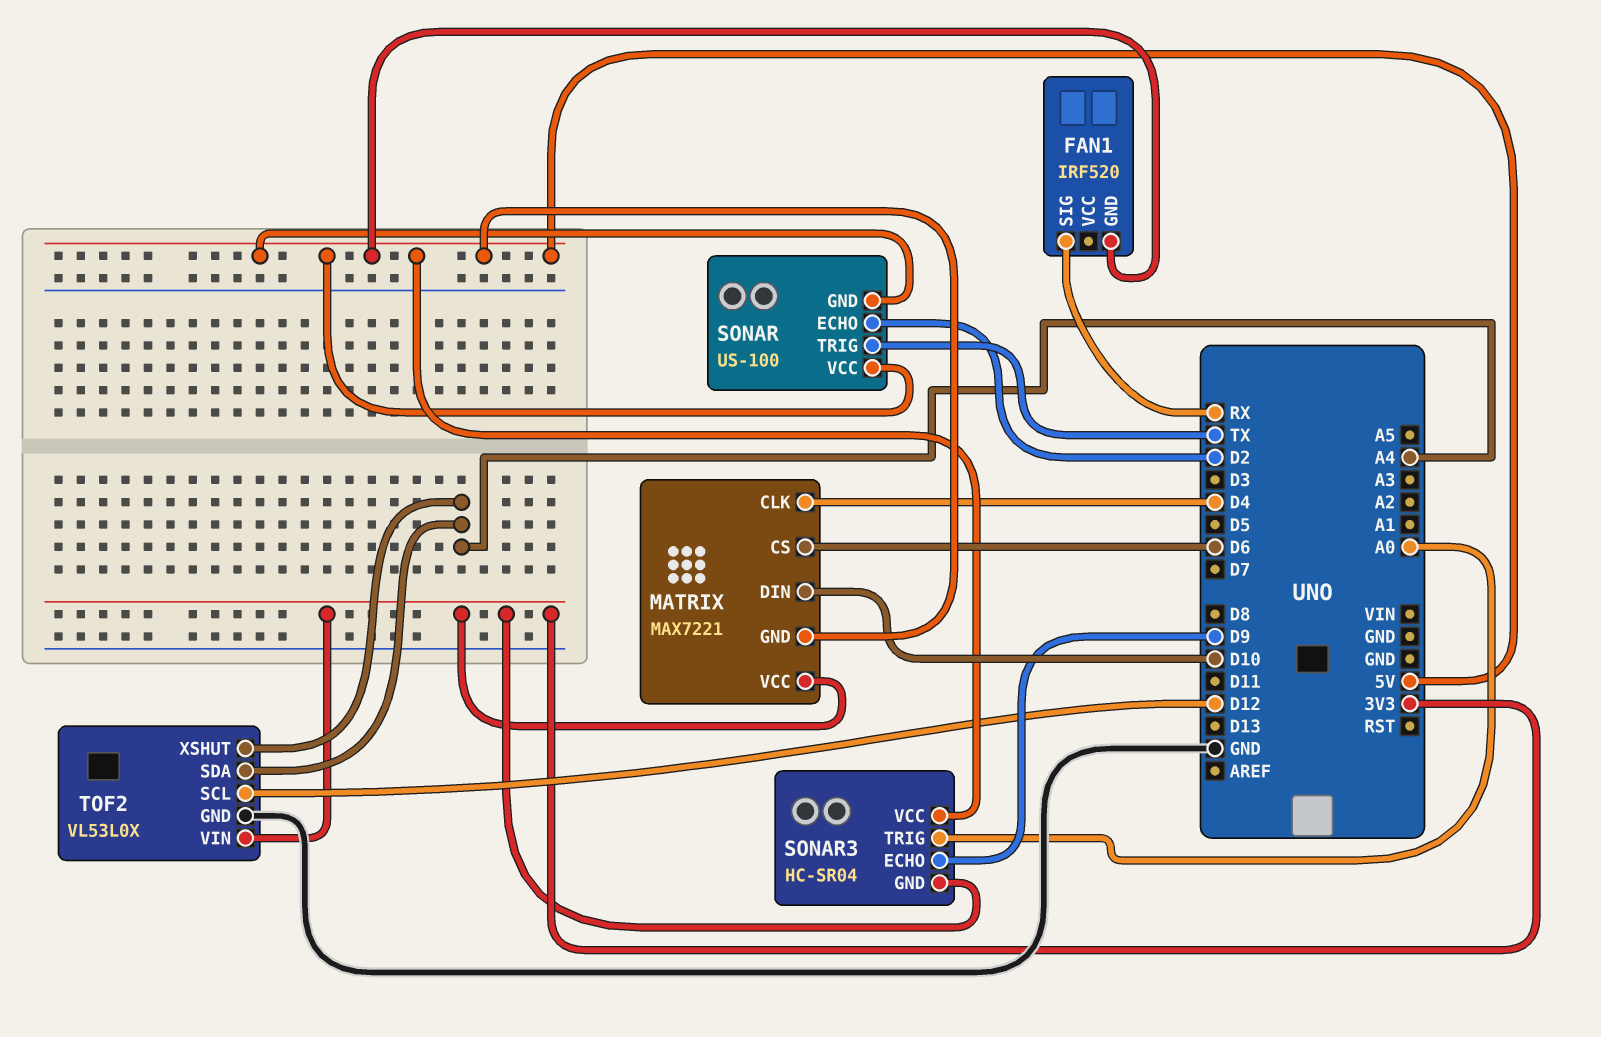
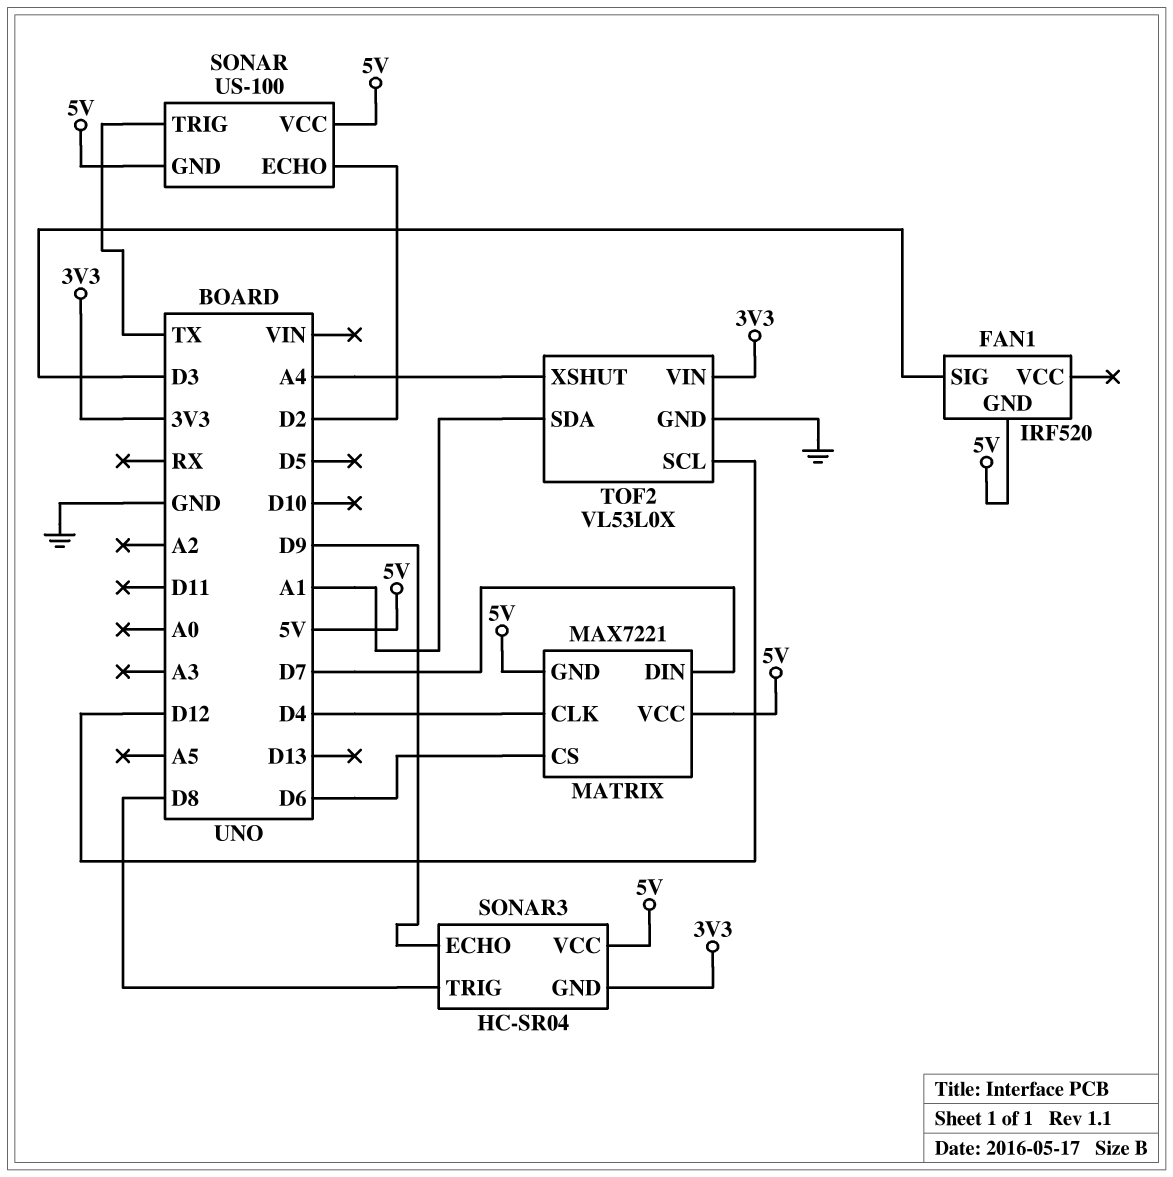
FAN1 pin SIG: RX -> D3
MATRIX pin DIN: D10 -> D7
MATRIX pin VCC: 3V3 -> 5V
SONAR3 pin TRIG: A0 -> D8
TOF2 pin SDA: A4 -> A1

